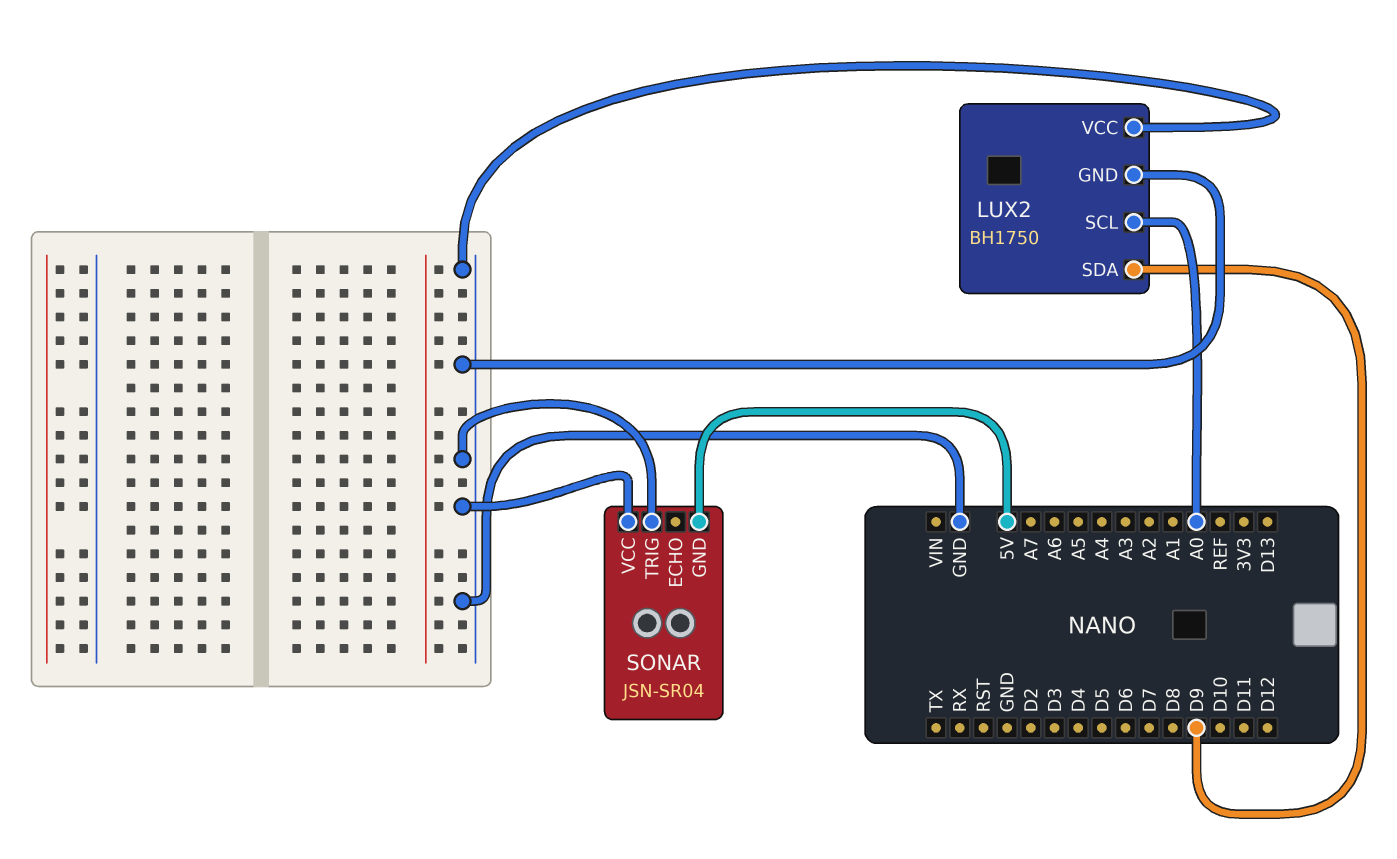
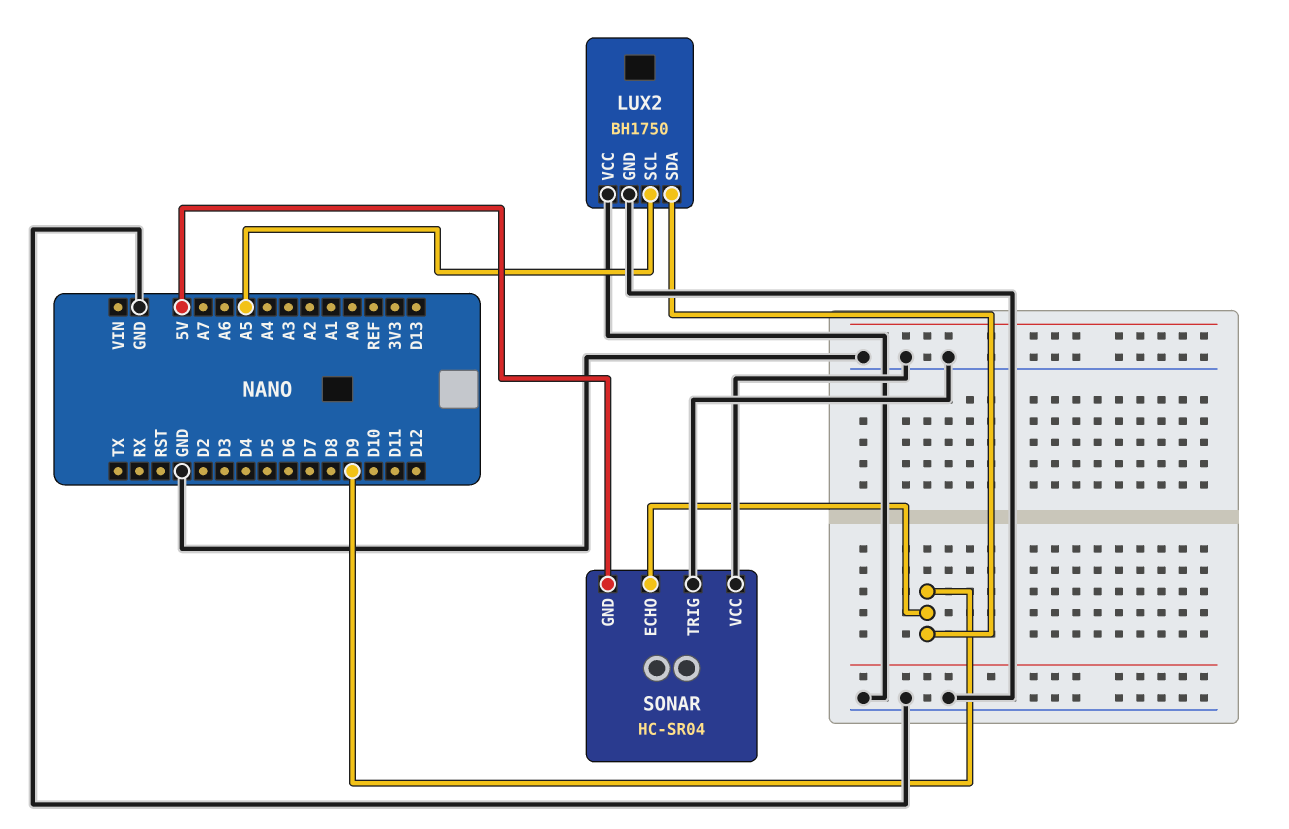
LUX2 pin SCL: A0 -> A5
SONAR: JSN-SR04 -> HC-SR04
SONAR pin ECHO: none -> D9

